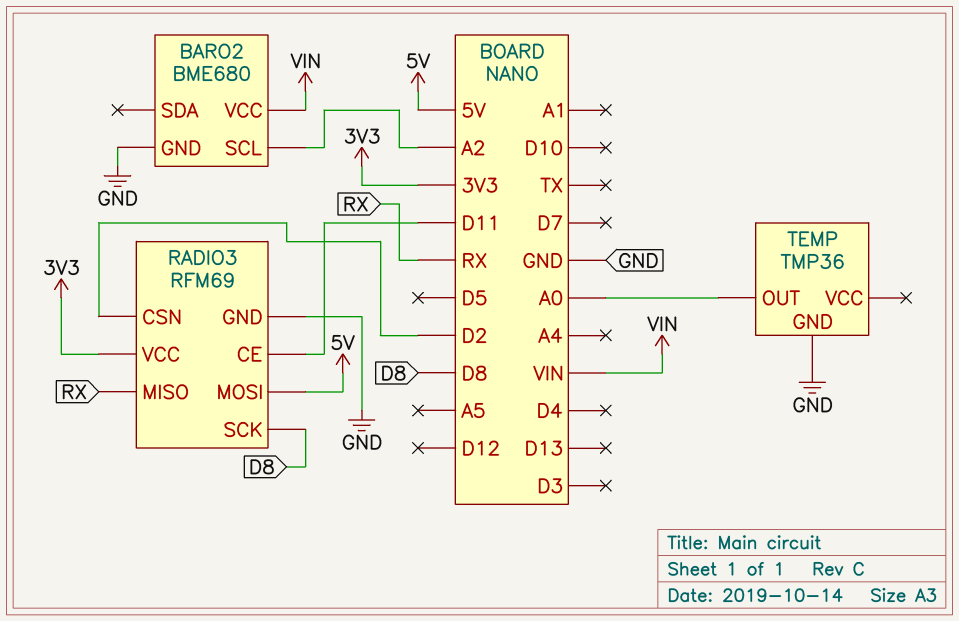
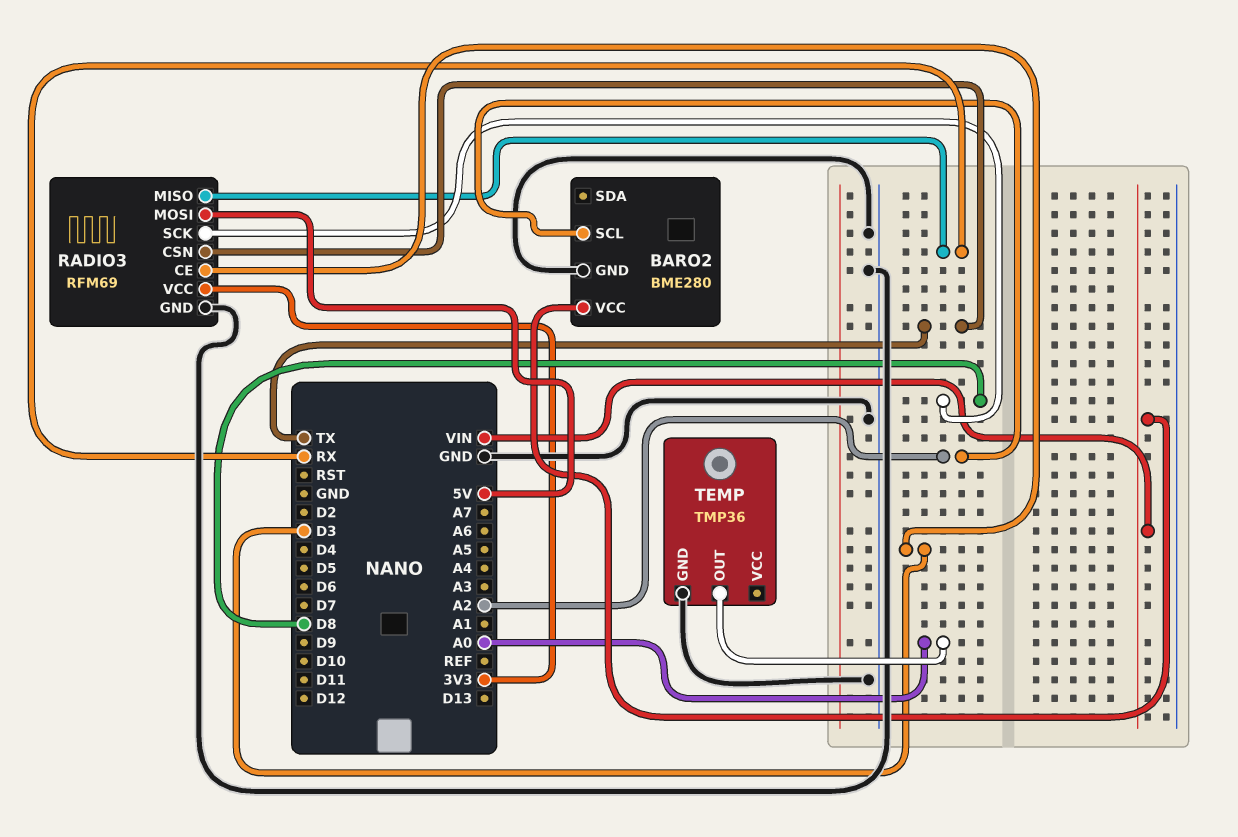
BARO2: BME680 -> BME280
RADIO3 pin CE: D11 -> D3
RADIO3 pin CSN: D2 -> TX

